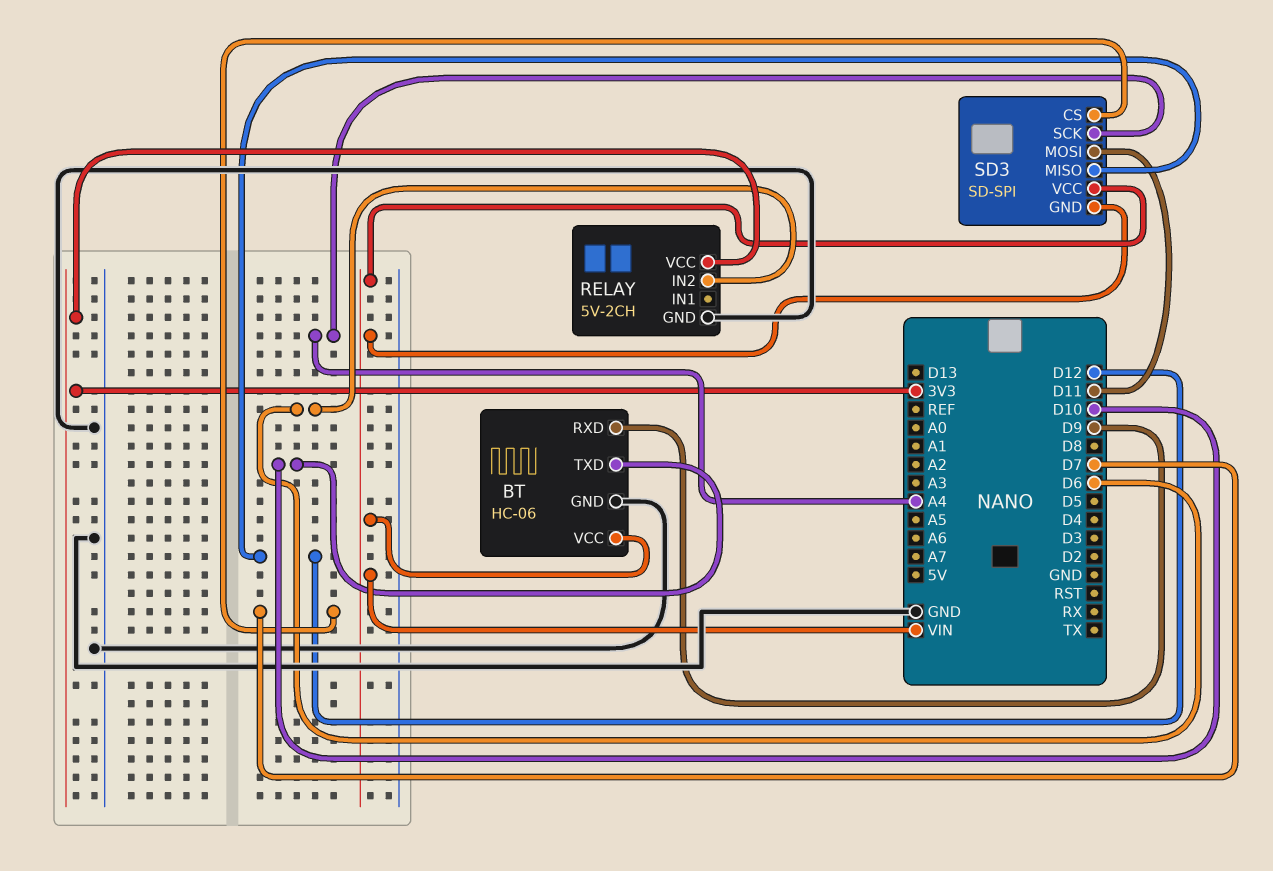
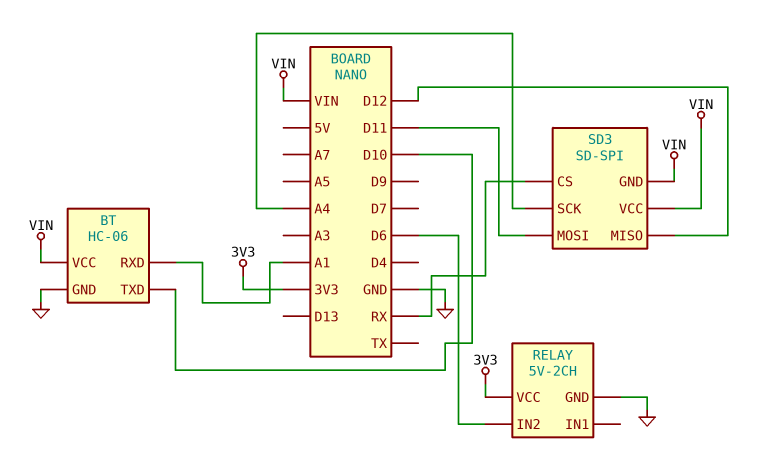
BT pin RXD: D9 -> A1
SD3 pin CS: D7 -> RX

